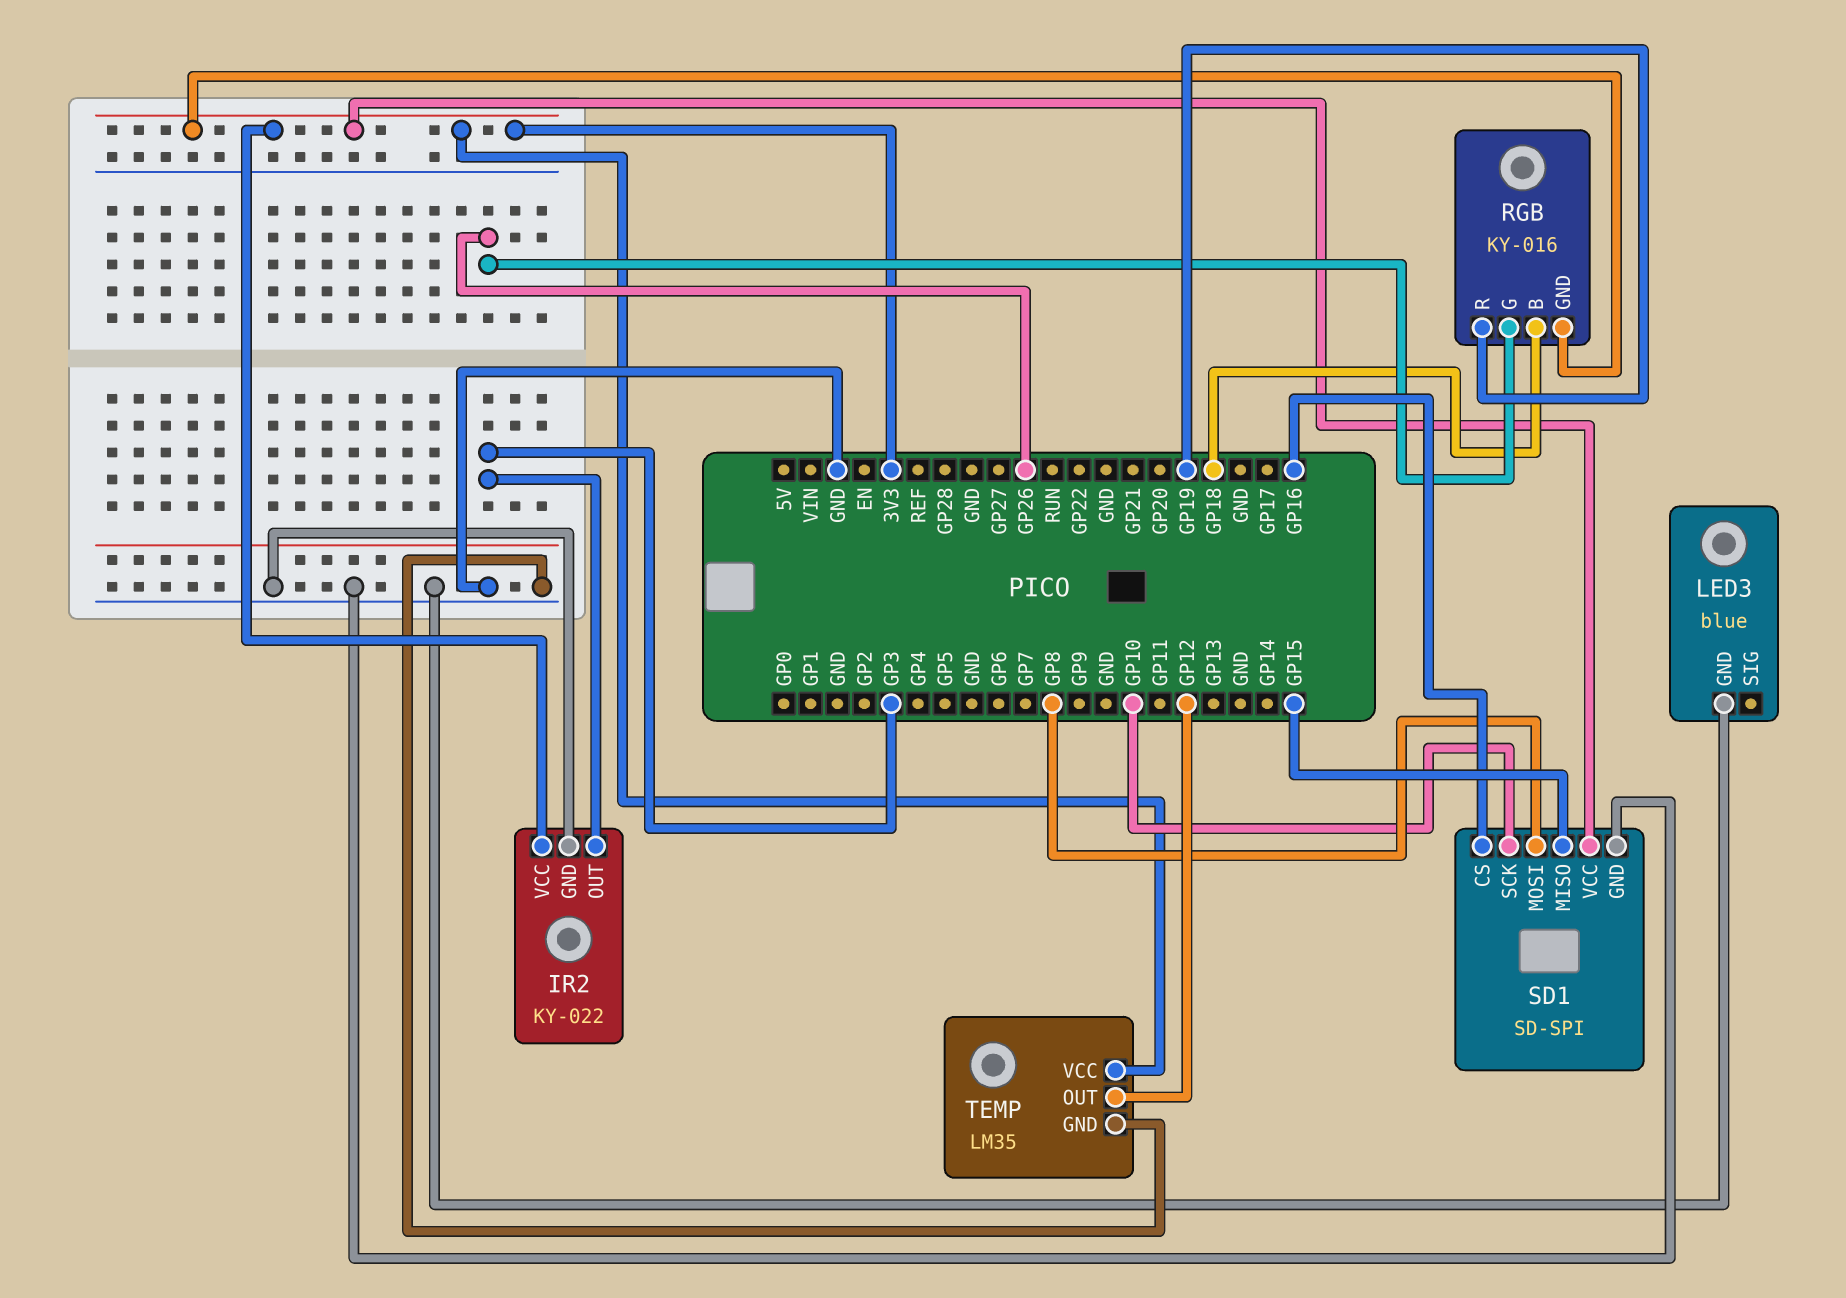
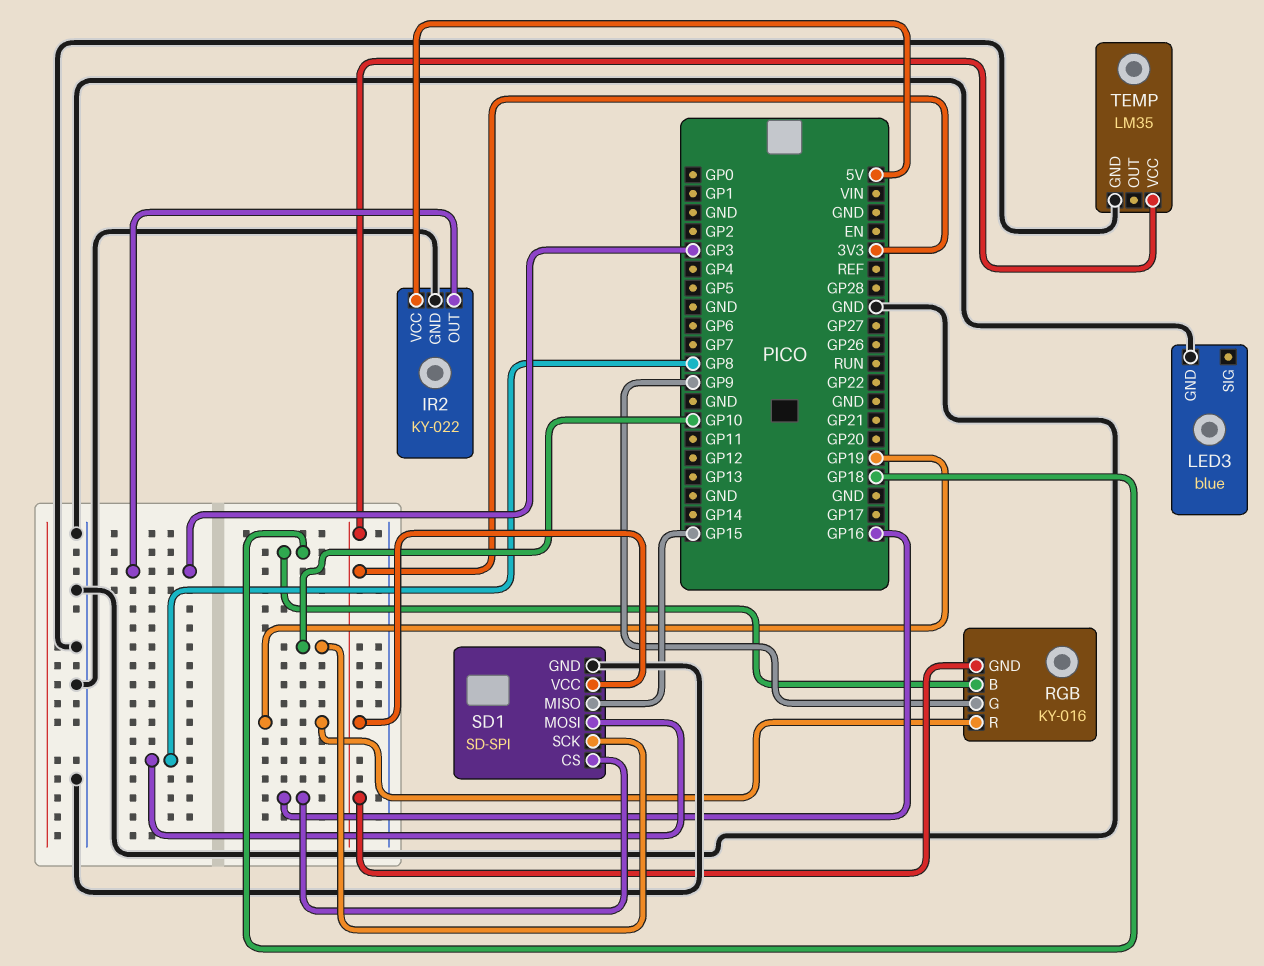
IR2 pin VCC: 3V3 -> 5V
RGB pin G: GP26 -> GP9
TEMP pin OUT: GP12 -> none

